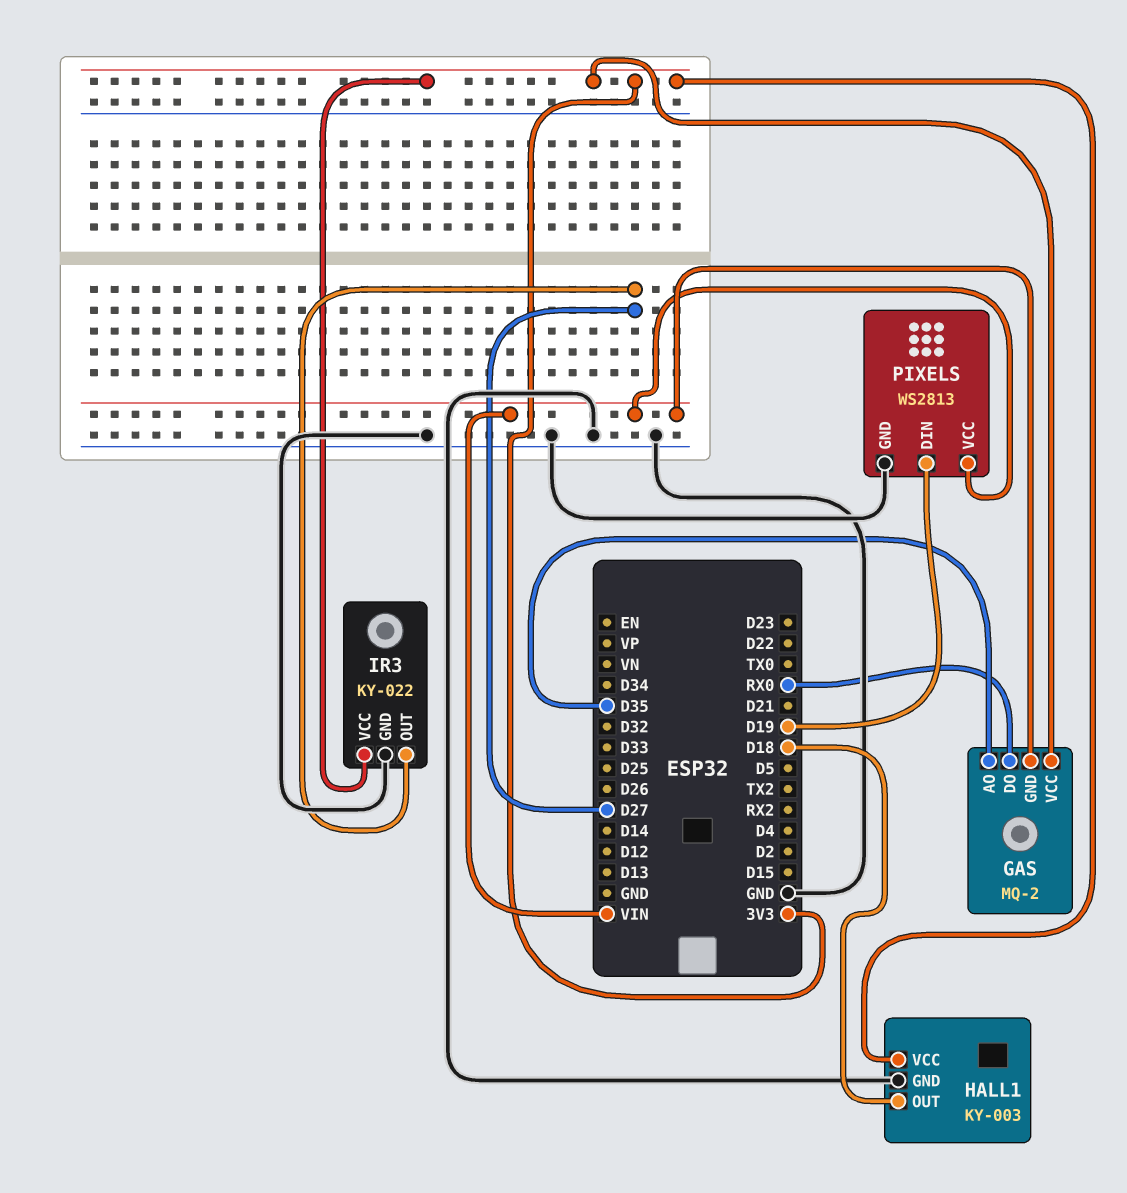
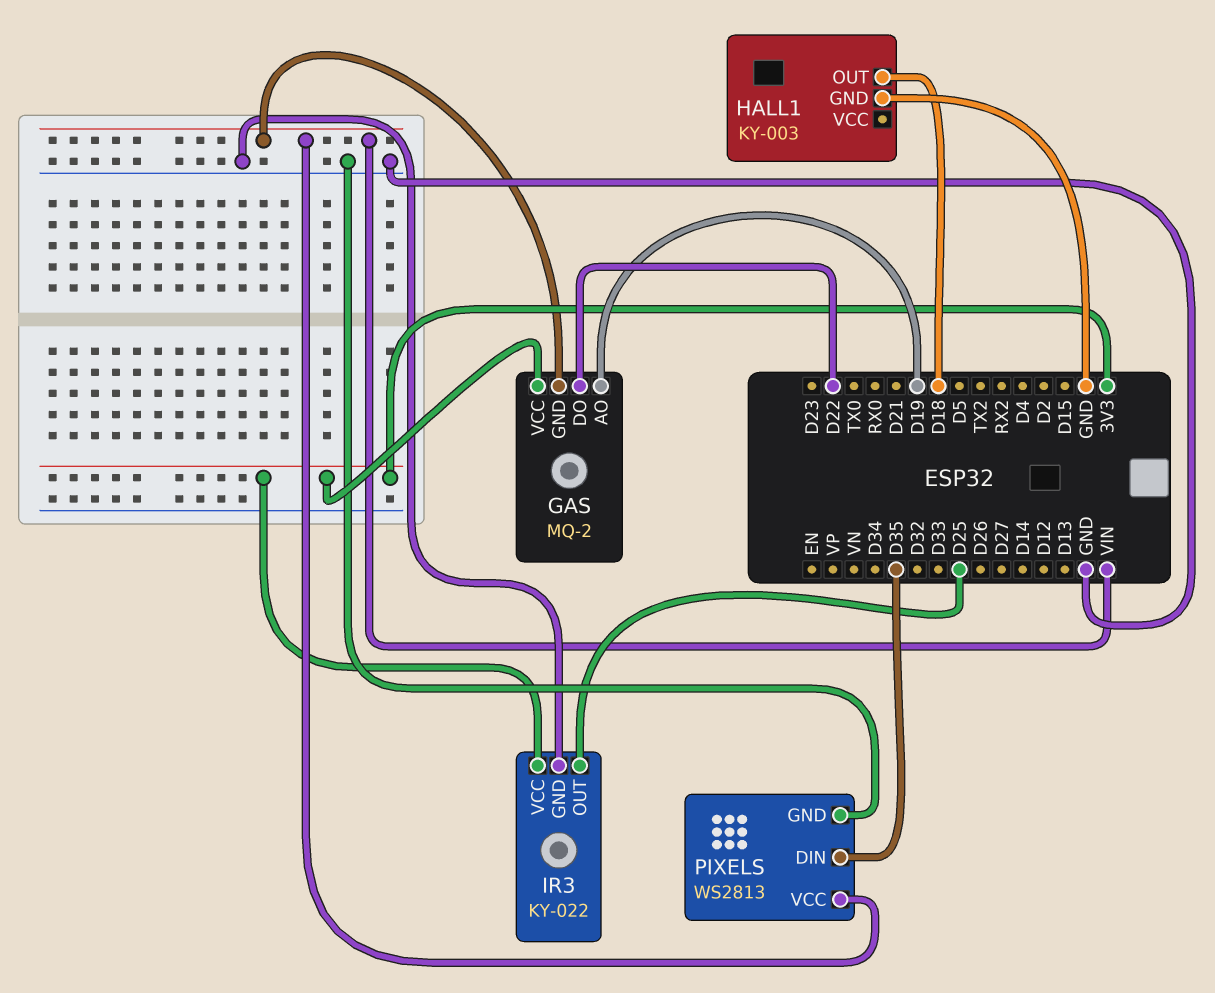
GAS pin AO: D35 -> D19
GAS pin DO: RX0 -> D22
HALL1 pin VCC: 3V3 -> none
IR3 pin OUT: D27 -> D25
PIXELS pin DIN: D19 -> D35

